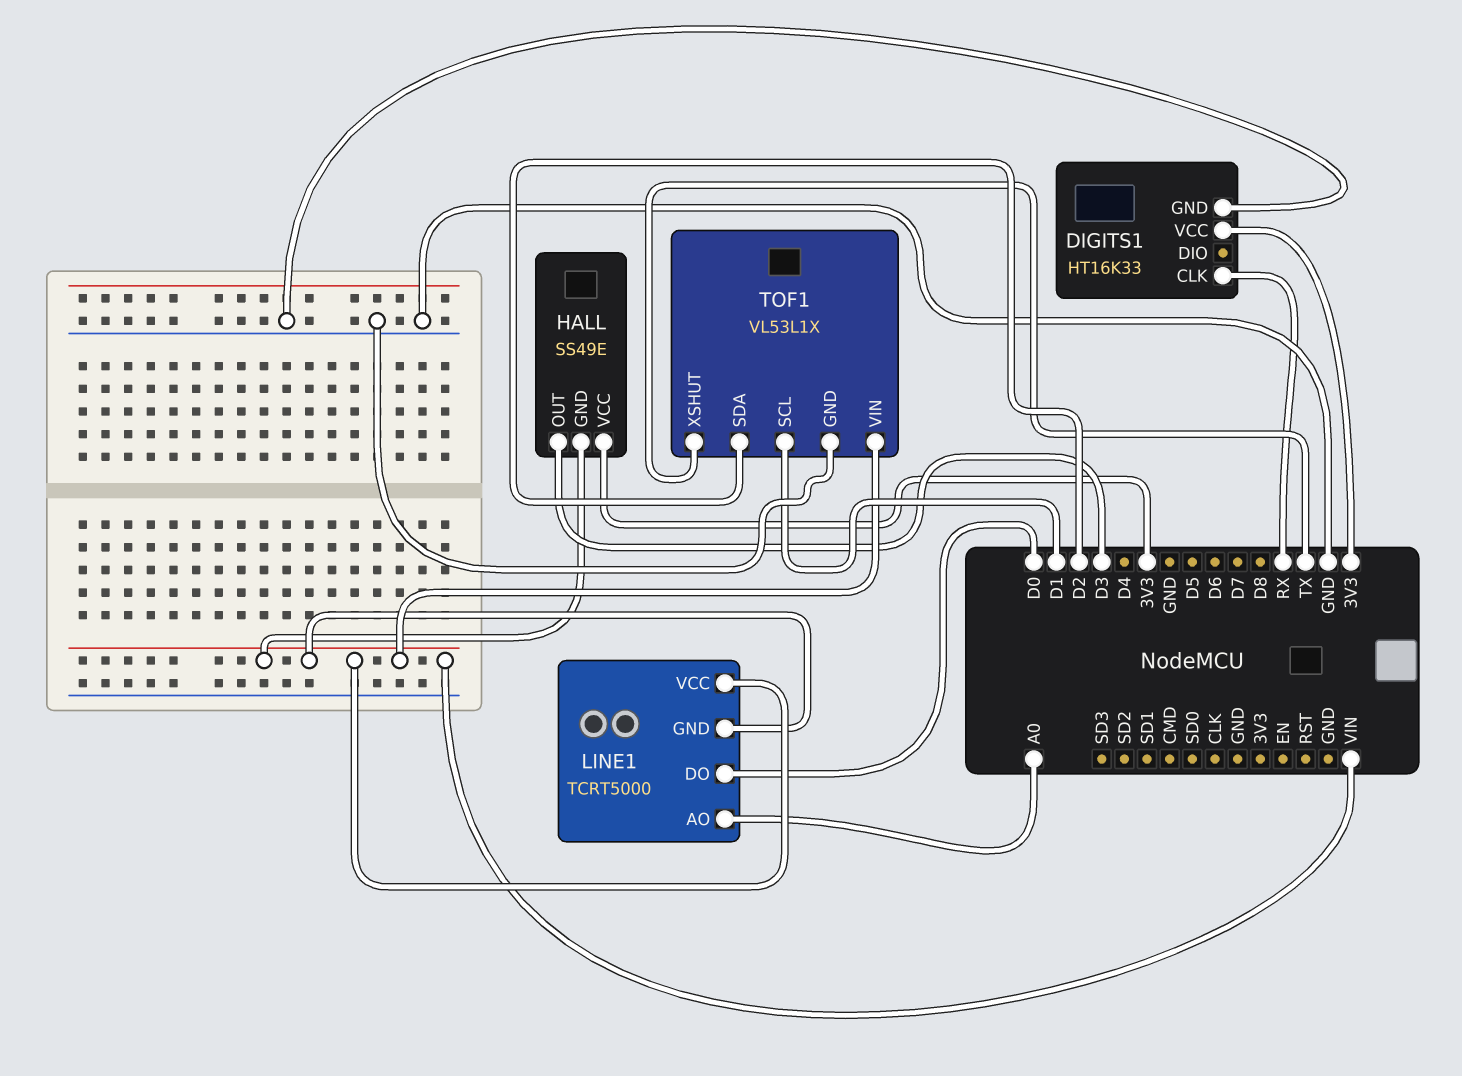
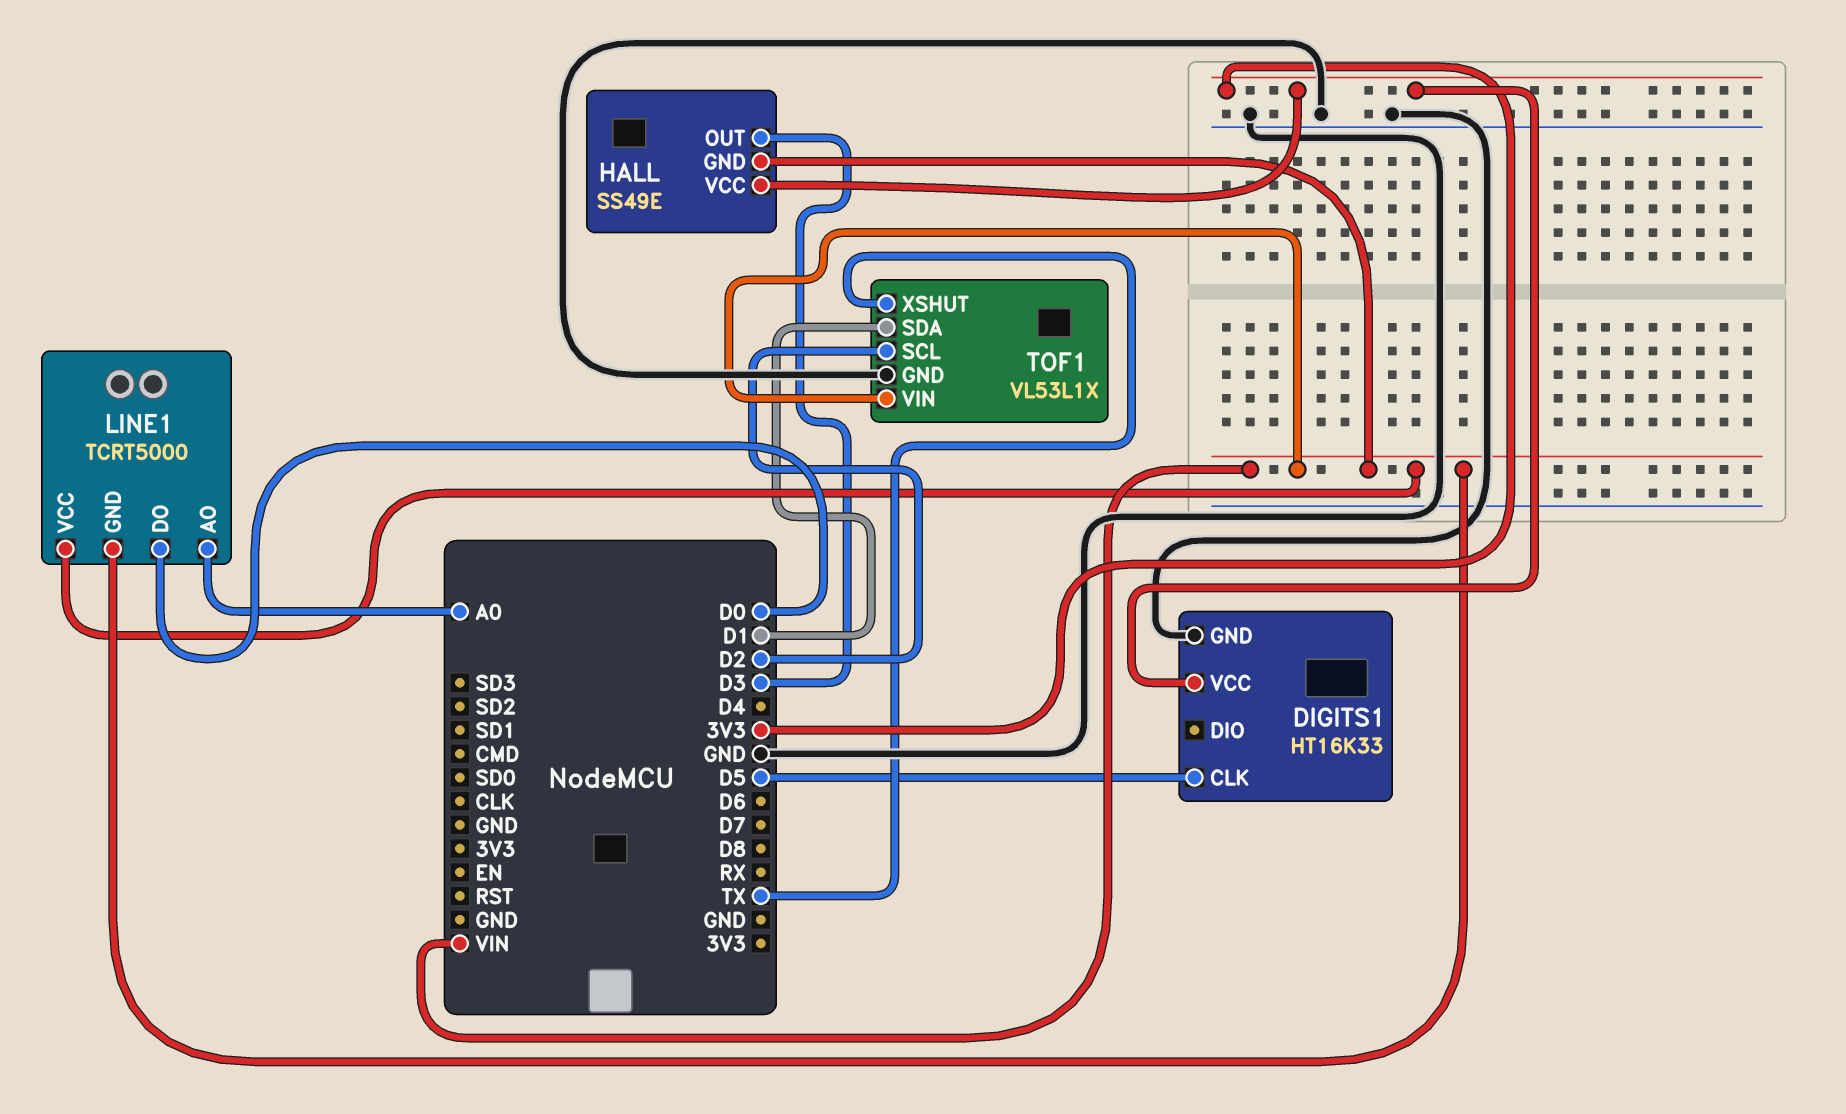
DIGITS1 pin CLK: RX -> D5
TOF1 pin SCL: D1 -> D2
TOF1 pin SDA: D2 -> D1

